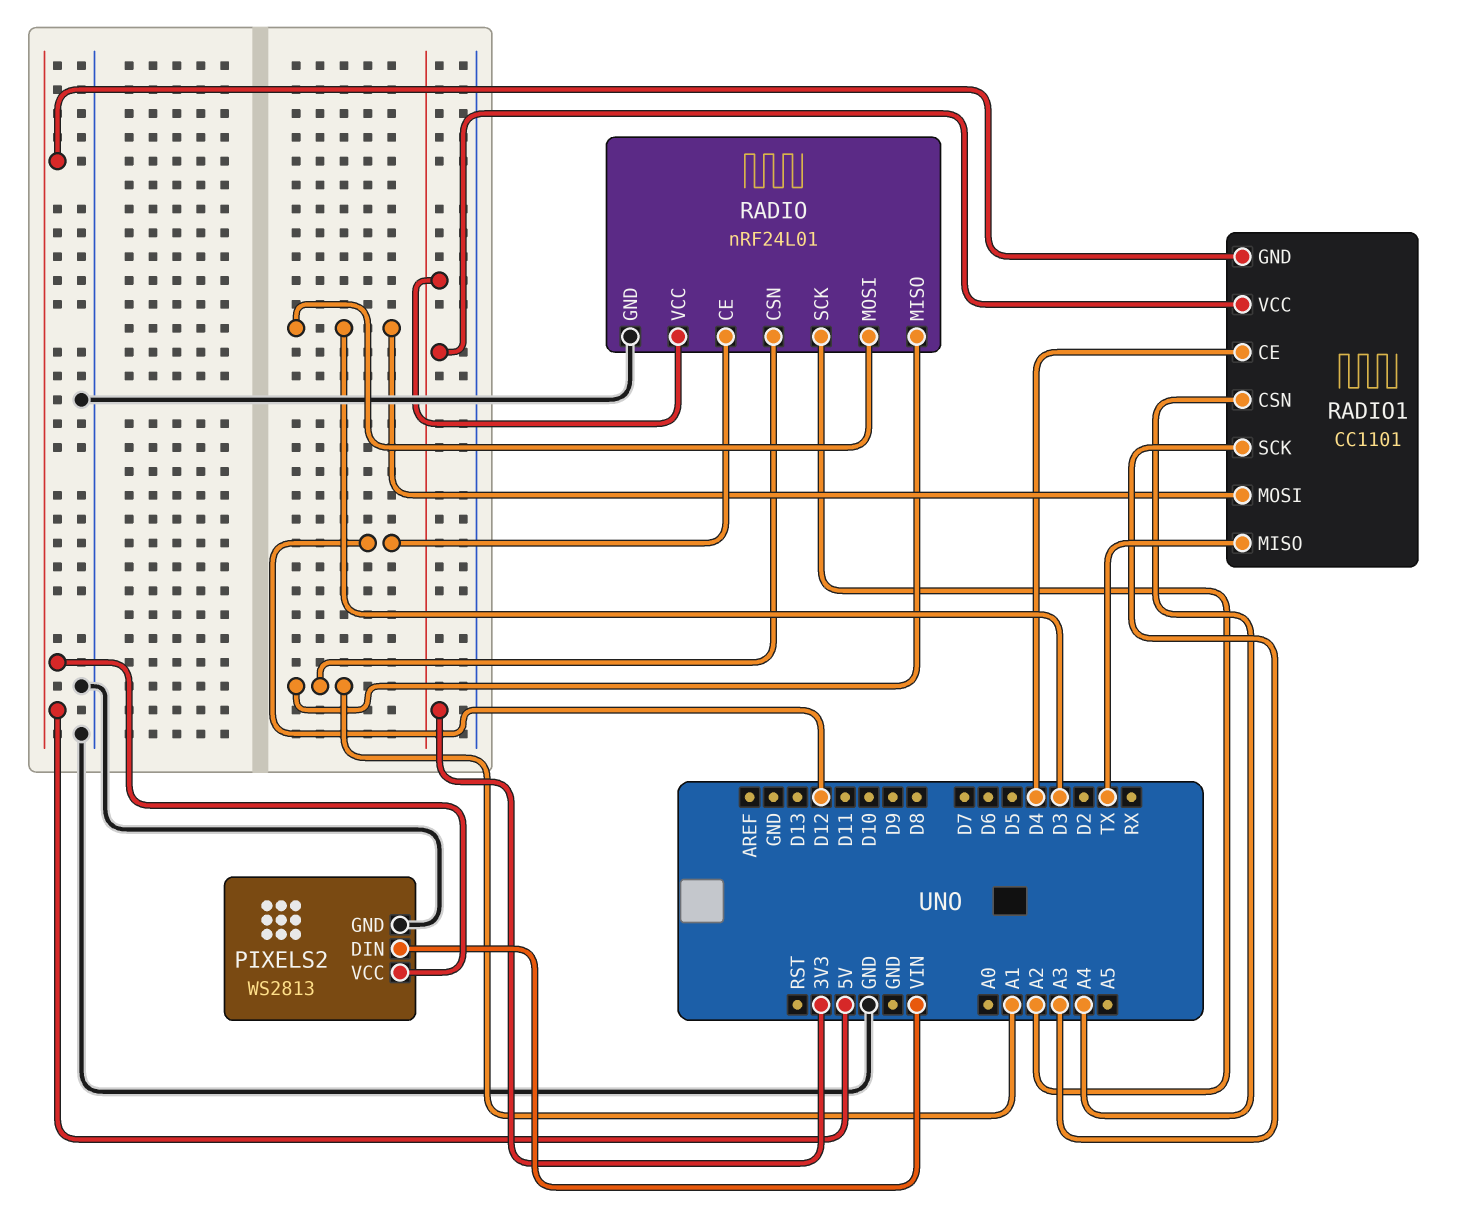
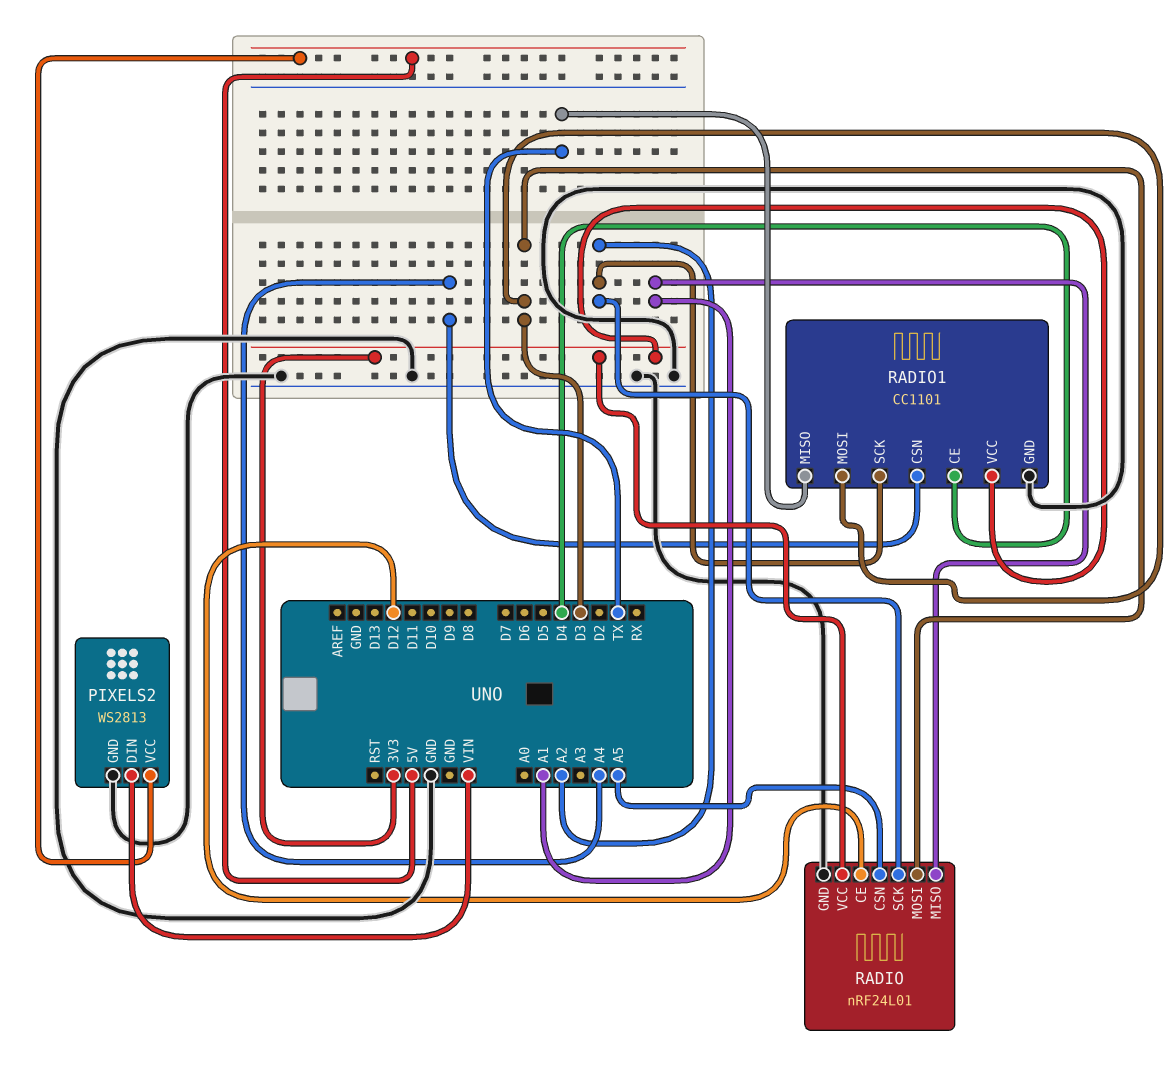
RADIO pin CSN: A1 -> A5
RADIO1 pin GND: 5V -> GND
RADIO1 pin SCK: A3 -> A2

